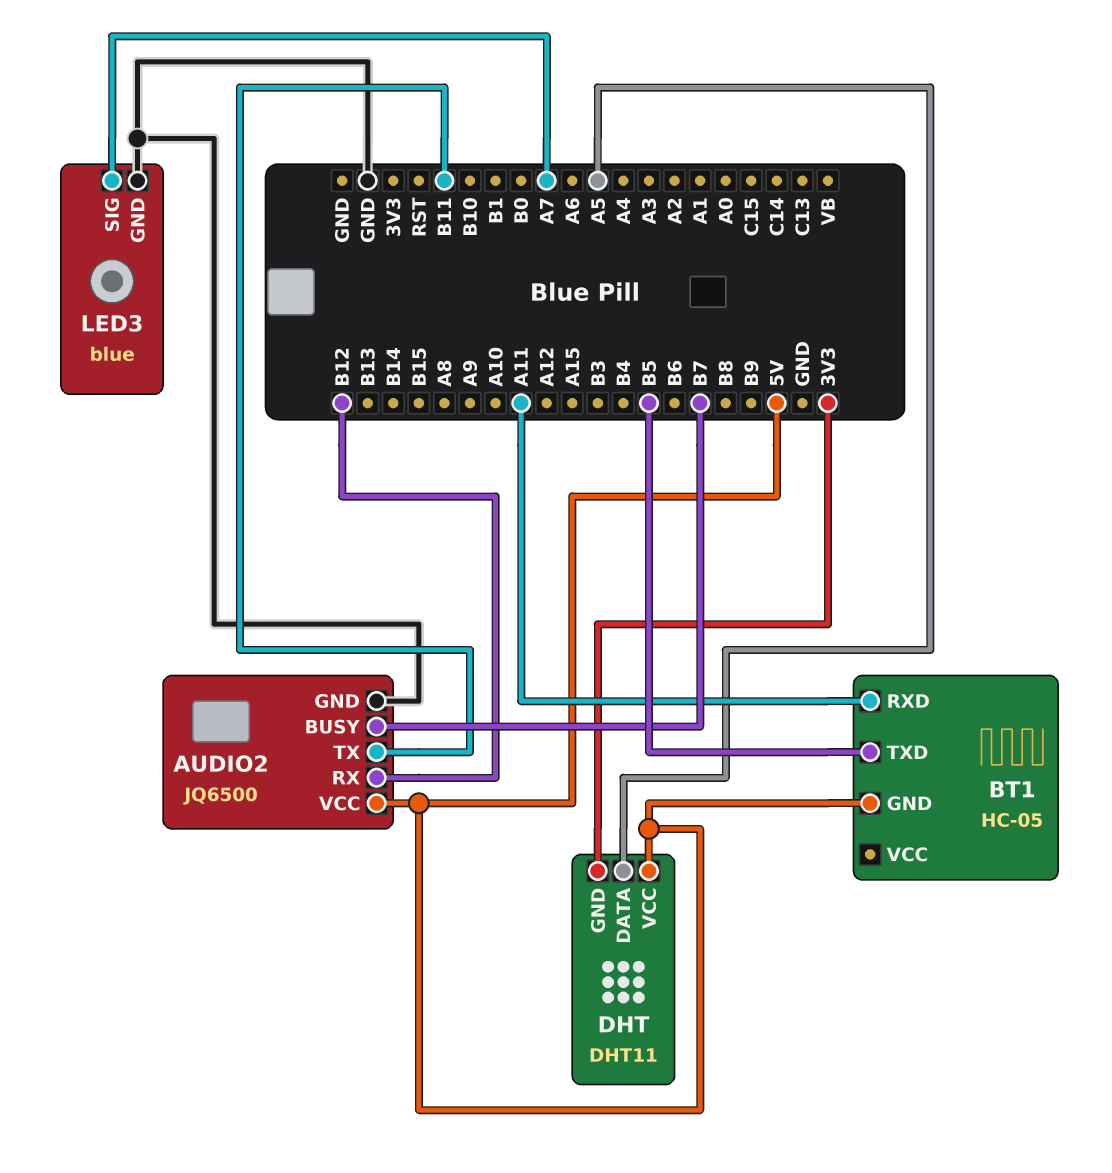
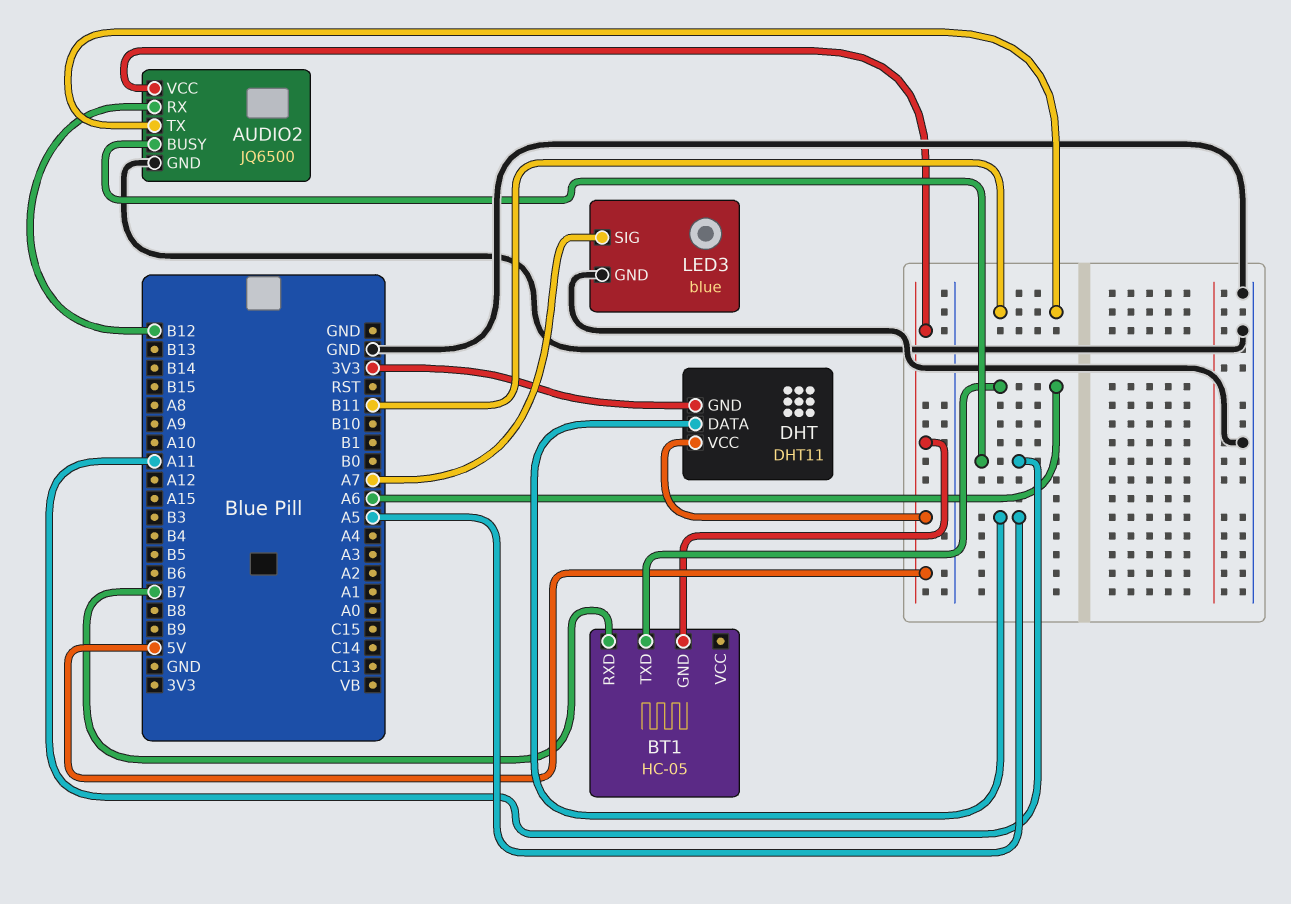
AUDIO2 pin BUSY: B7 -> A11
BT1 pin RXD: A11 -> B7
BT1 pin TXD: B5 -> A6

